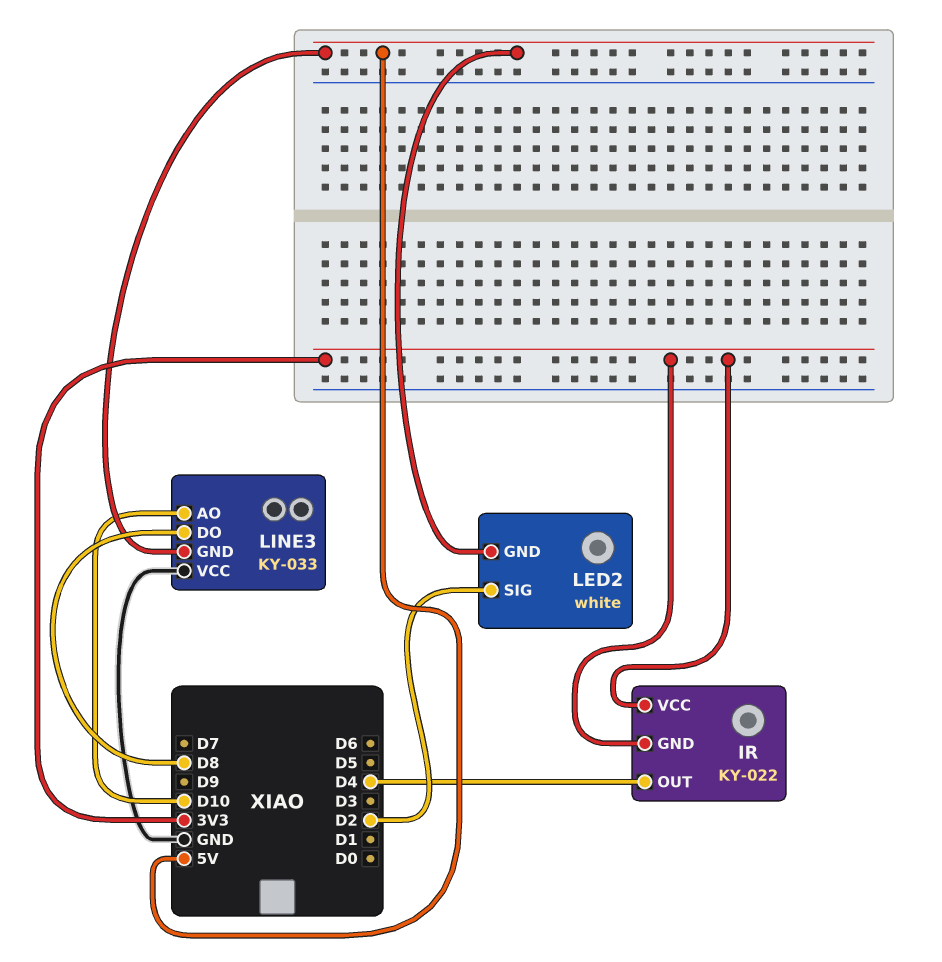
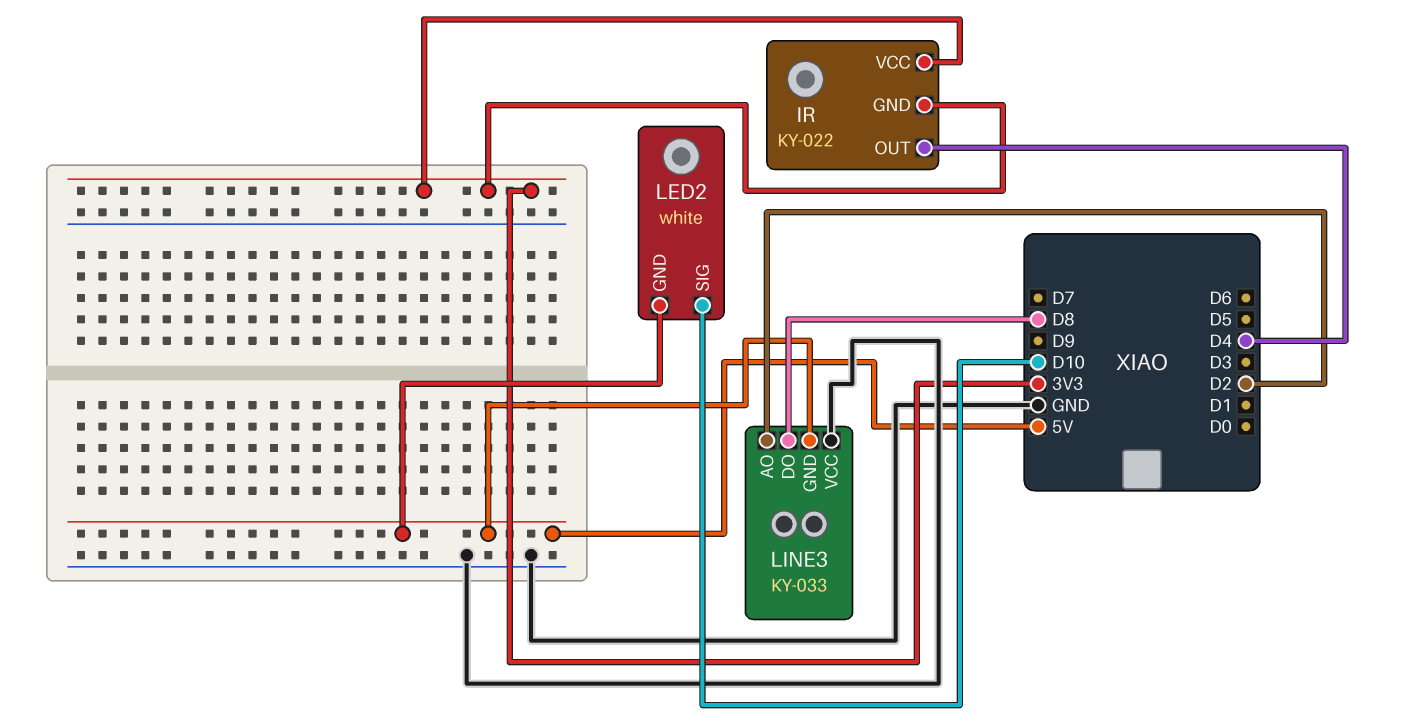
LED2 pin SIG: D2 -> D10
LINE3 pin AO: D10 -> D2

